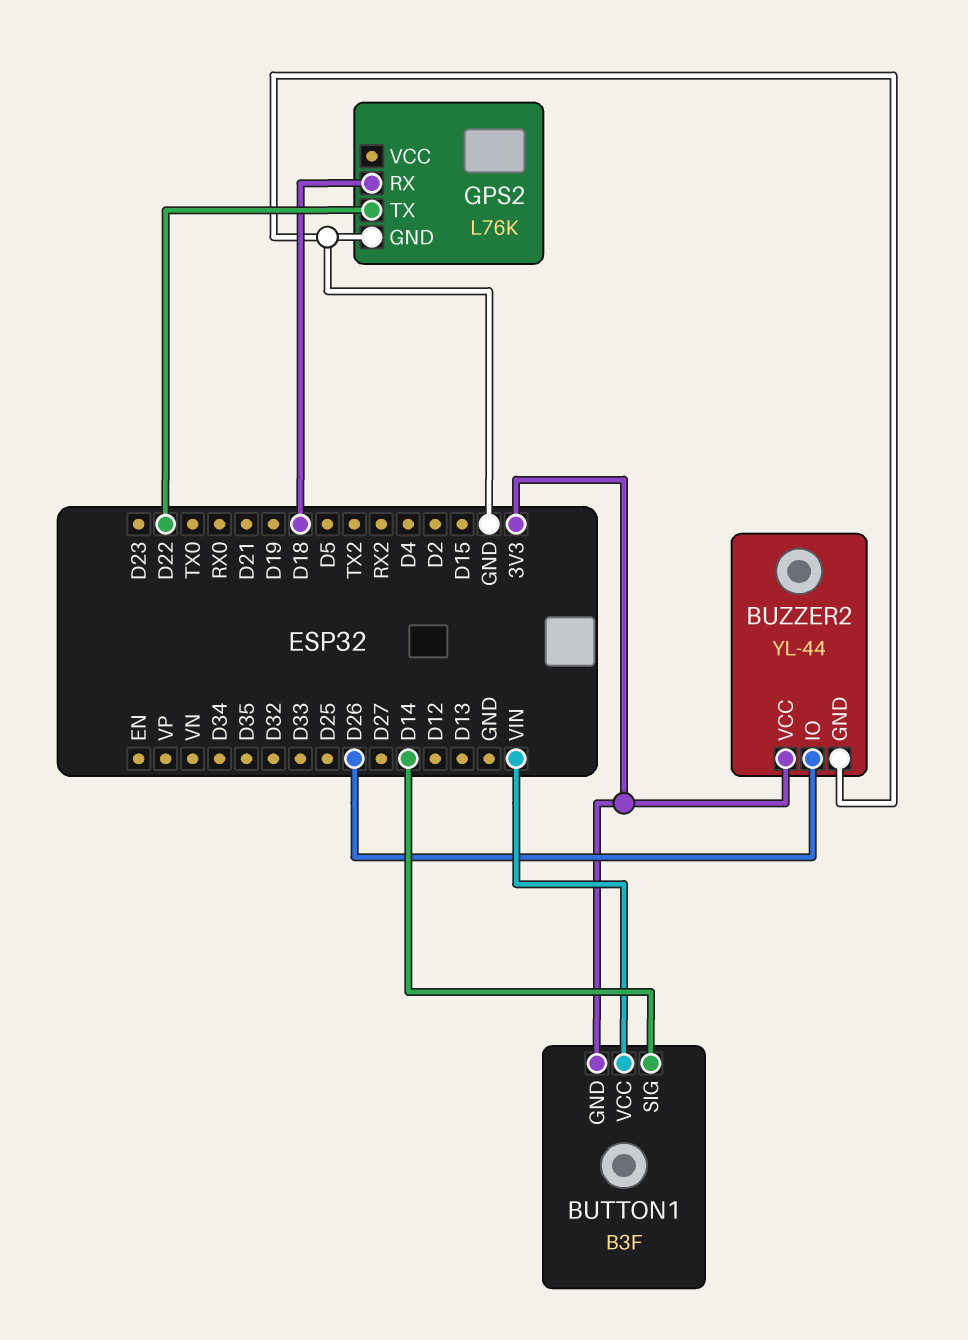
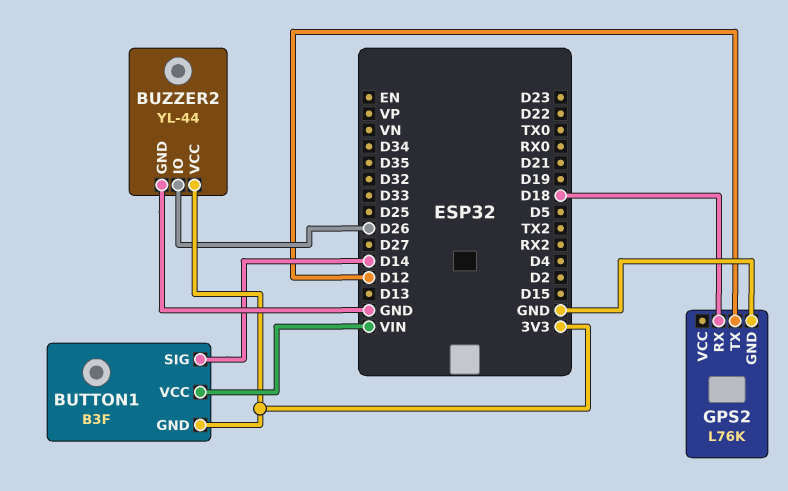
GPS2 pin TX: D22 -> D12

